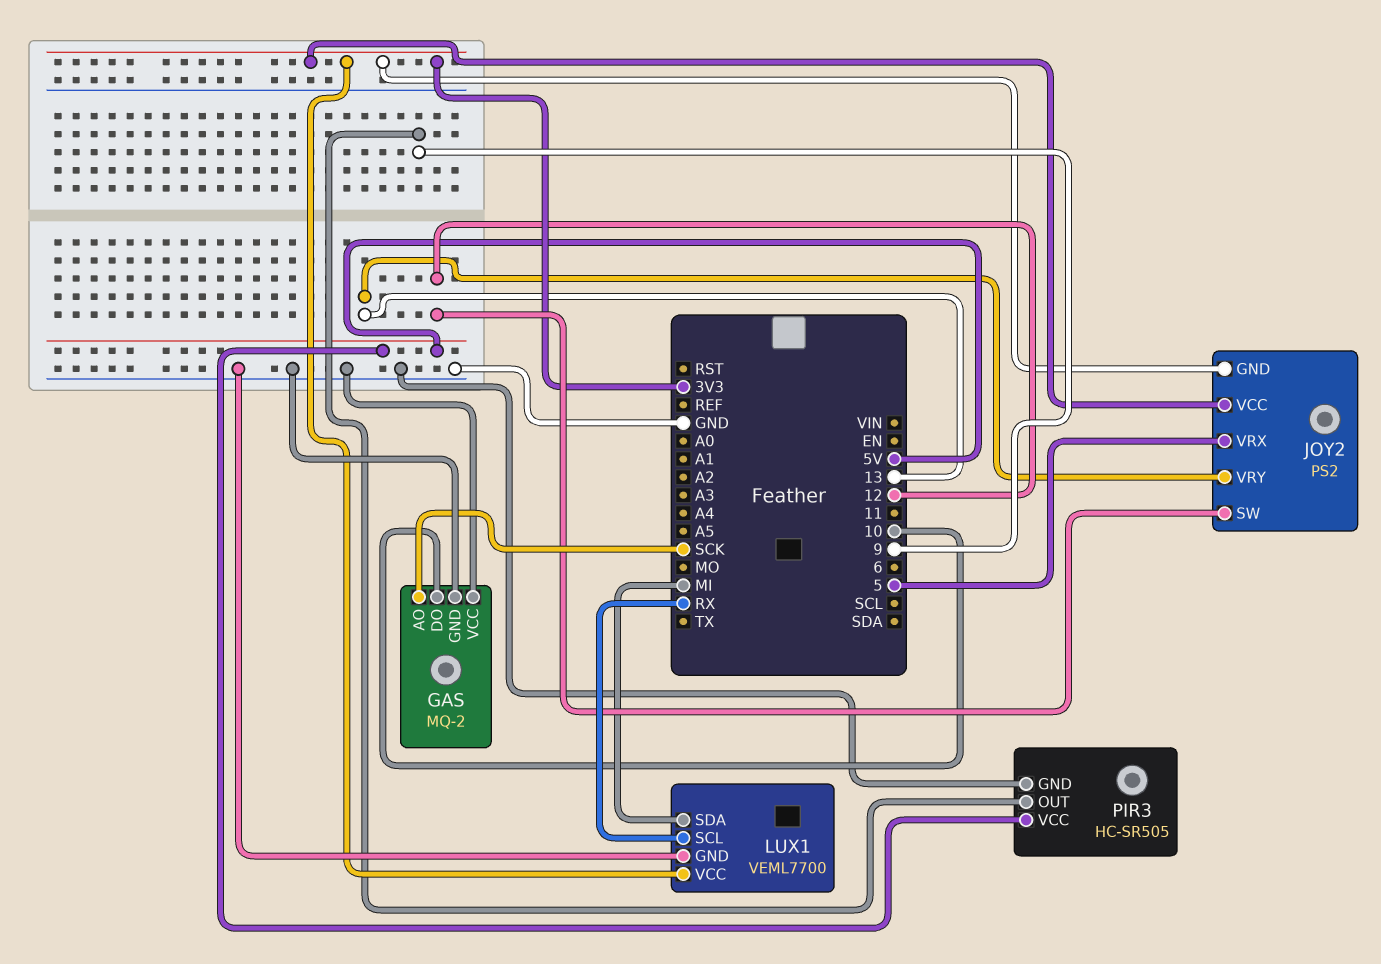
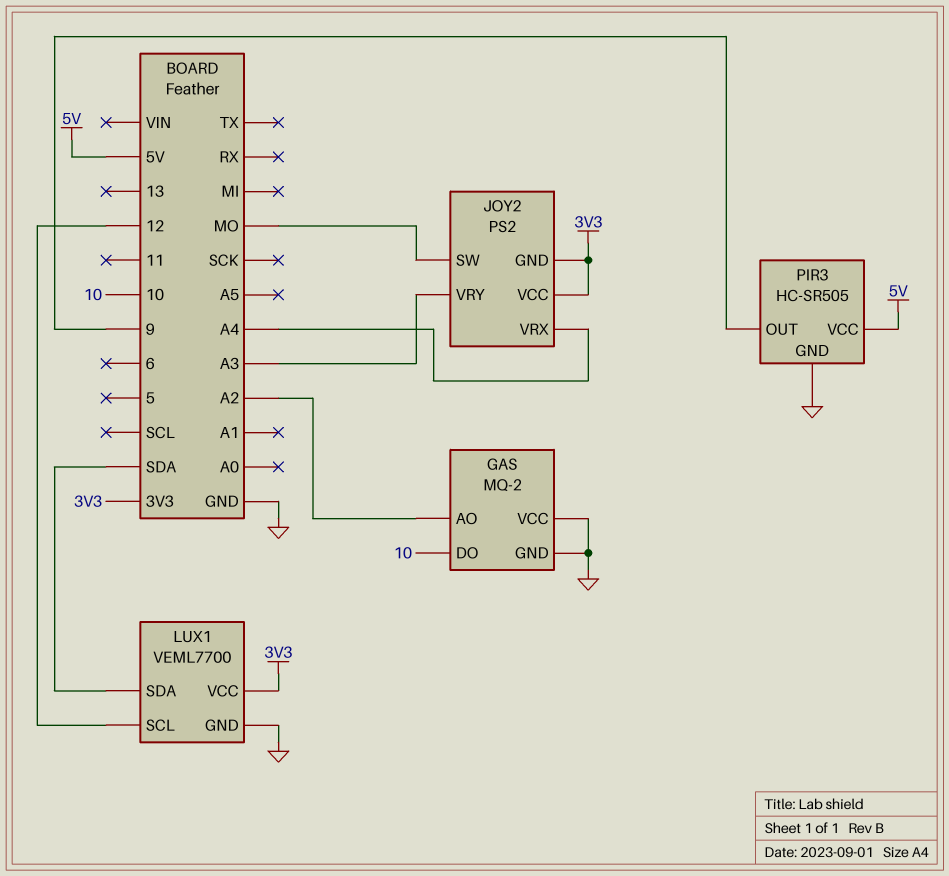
GAS pin AO: SCK -> A2
JOY2 pin SW: 12 -> MO
JOY2 pin VRX: 5 -> A4
JOY2 pin VRY: 13 -> A3
LUX1 pin SCL: RX -> 12
LUX1 pin SDA: MI -> SDA

